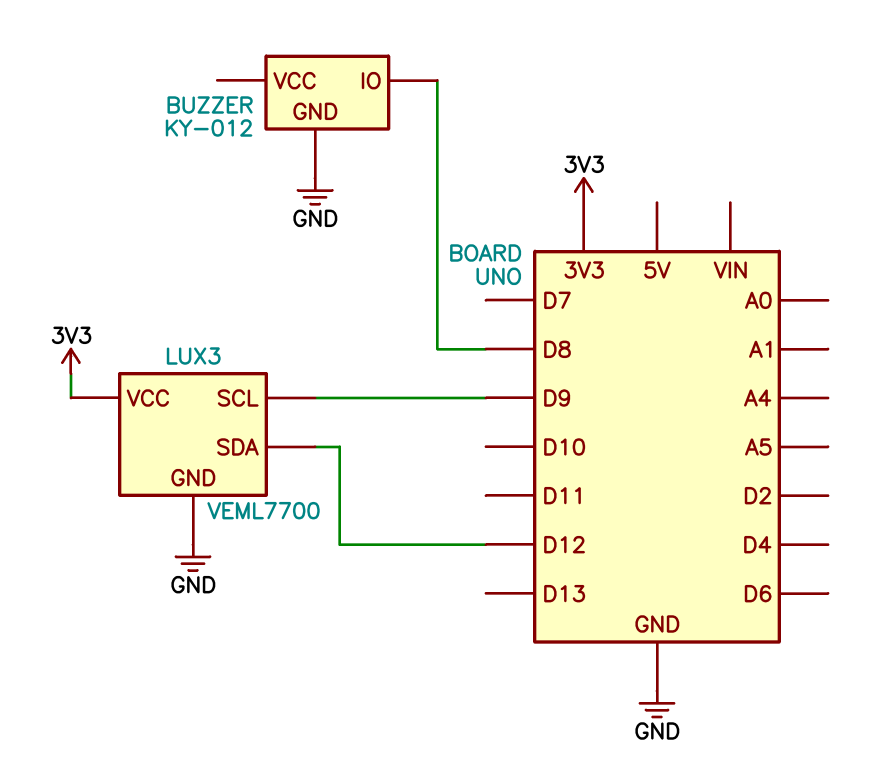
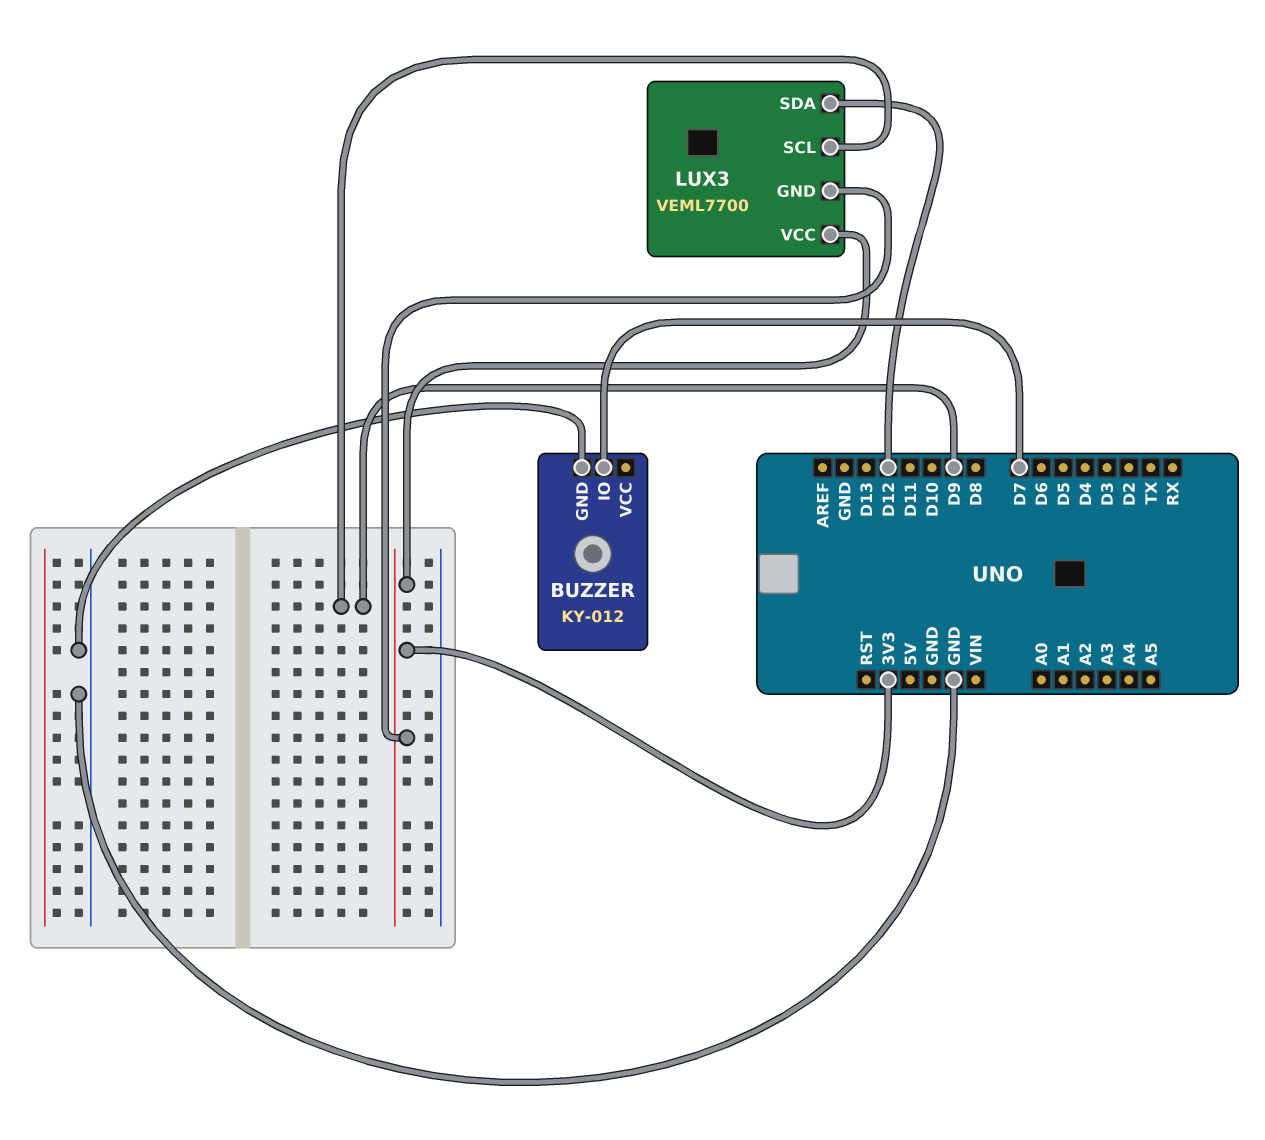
BUZZER pin IO: D8 -> D7
LUX3 pin GND: GND -> 3V3

